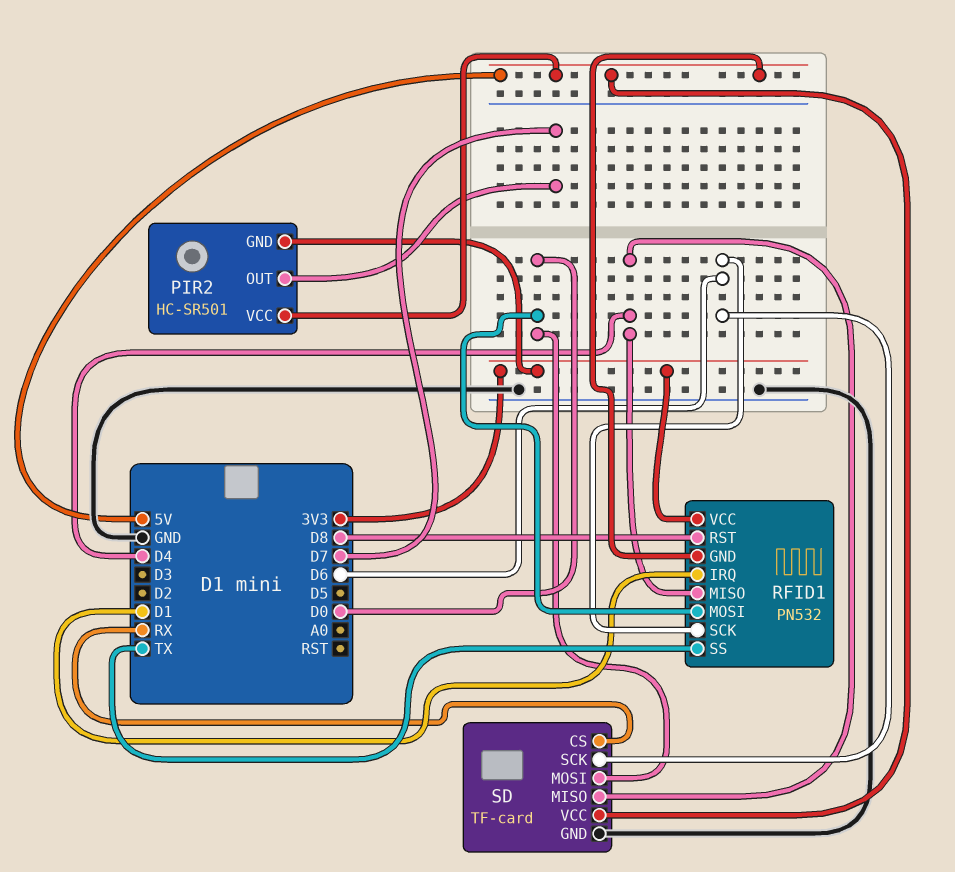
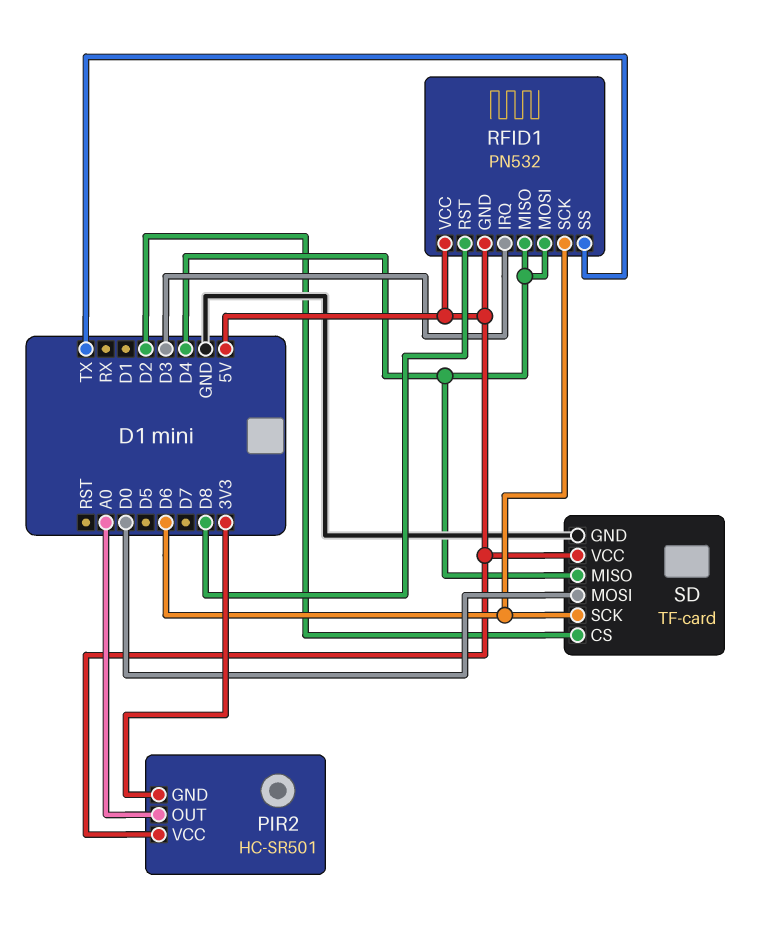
PIR2 pin OUT: D7 -> A0
RFID1 pin IRQ: D1 -> D3
RFID1 pin MOSI: D0 -> D4
RFID1 pin VCC: 3V3 -> 5V
SD pin CS: RX -> D2

